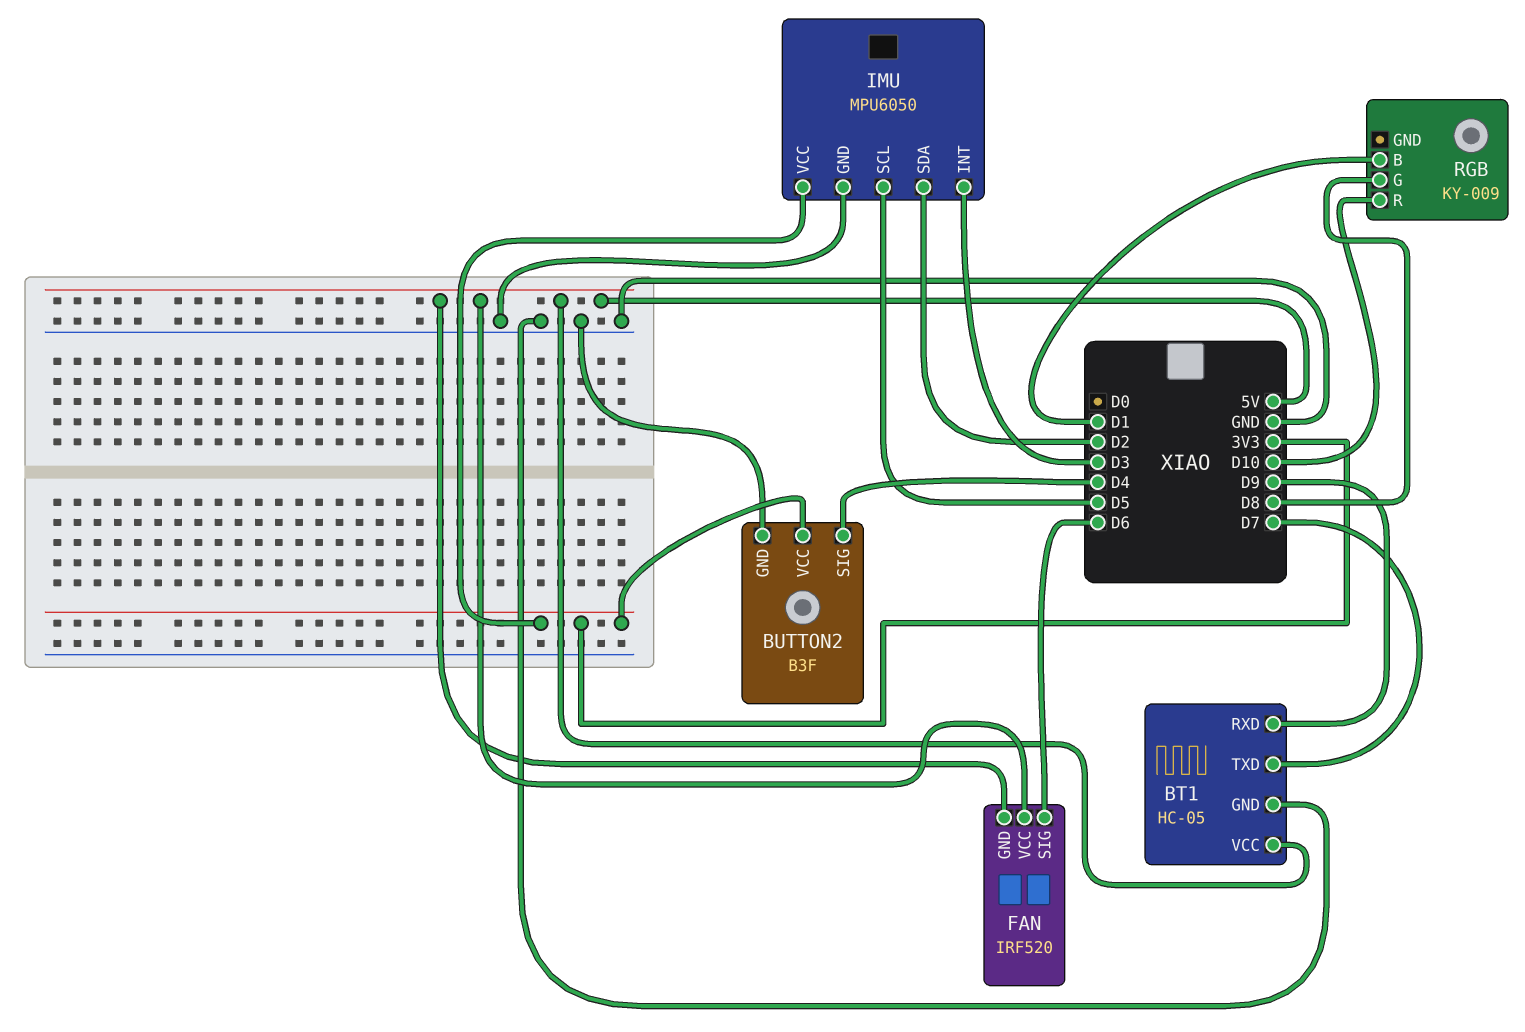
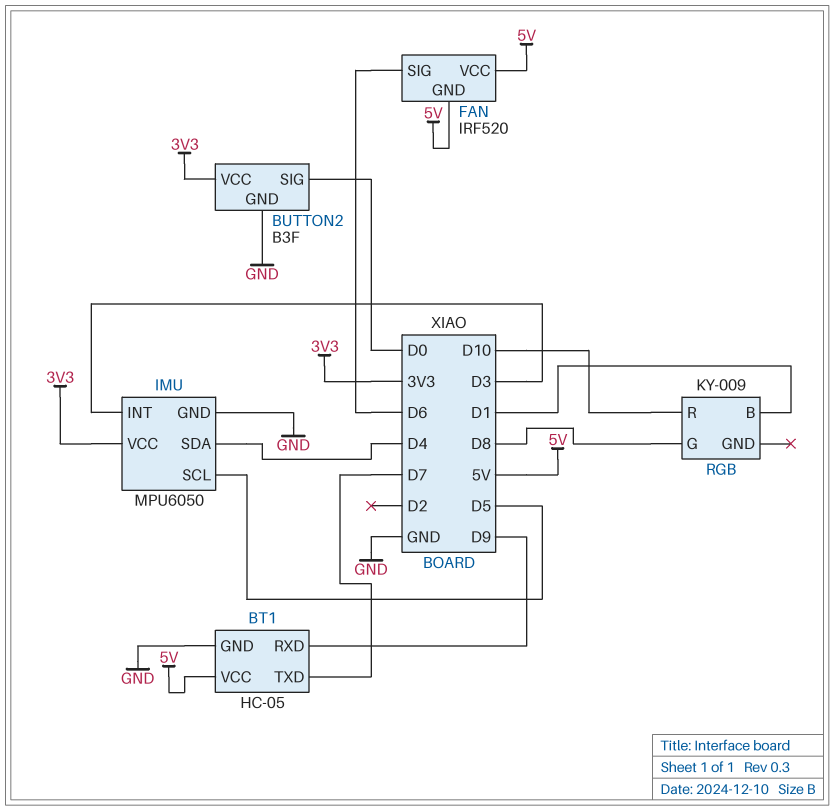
BUTTON2 pin SIG: D4 -> D0
IMU pin SDA: D2 -> D4

